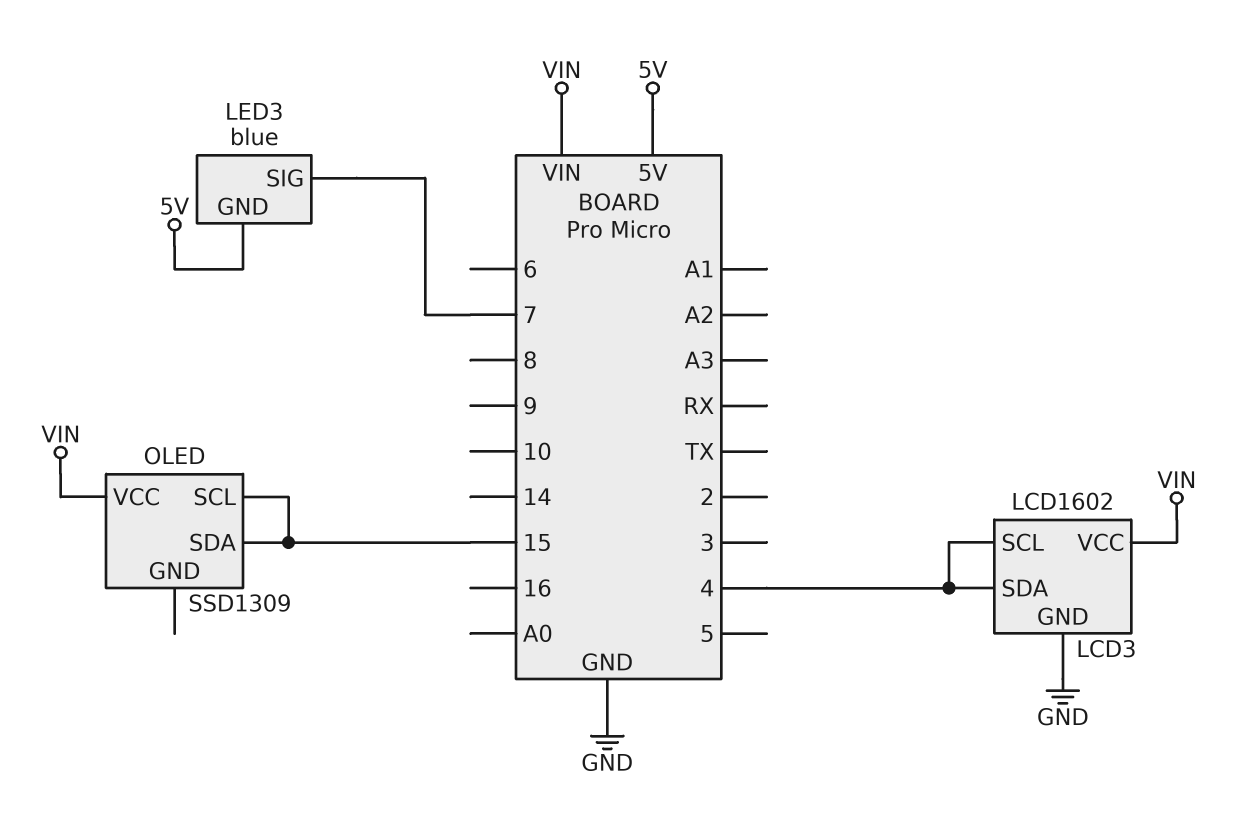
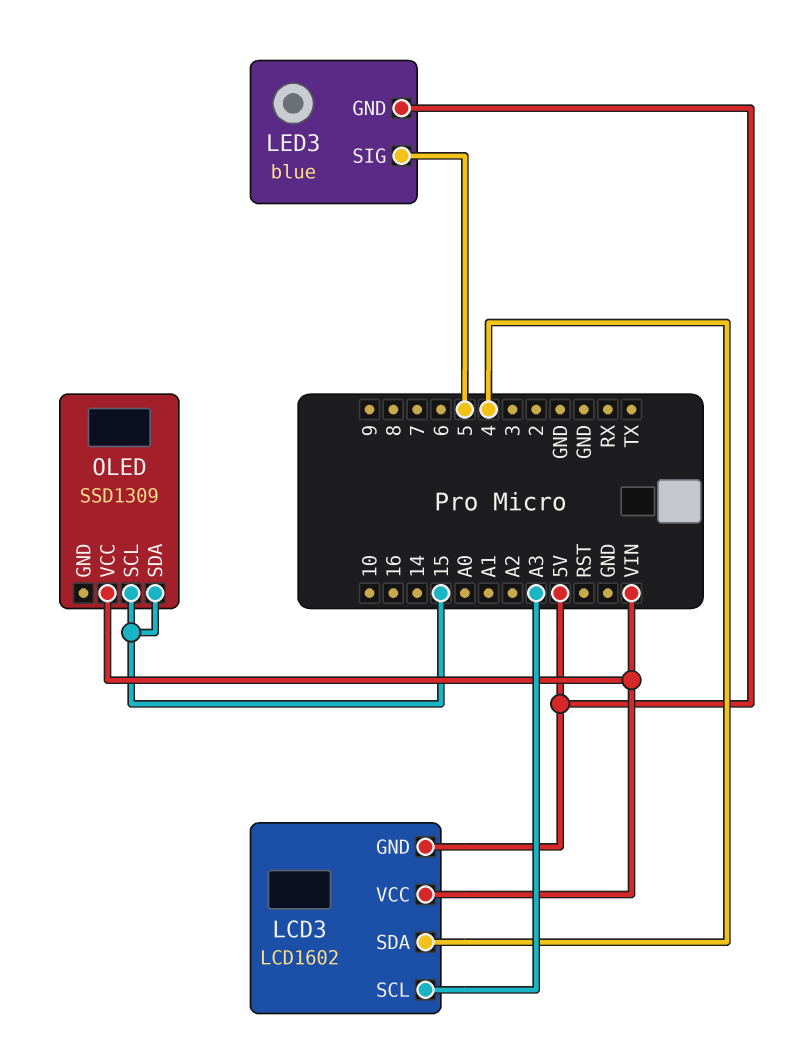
LCD3 pin GND: GND -> 5V
LCD3 pin SCL: 4 -> A3
LED3 pin SIG: 7 -> 5

